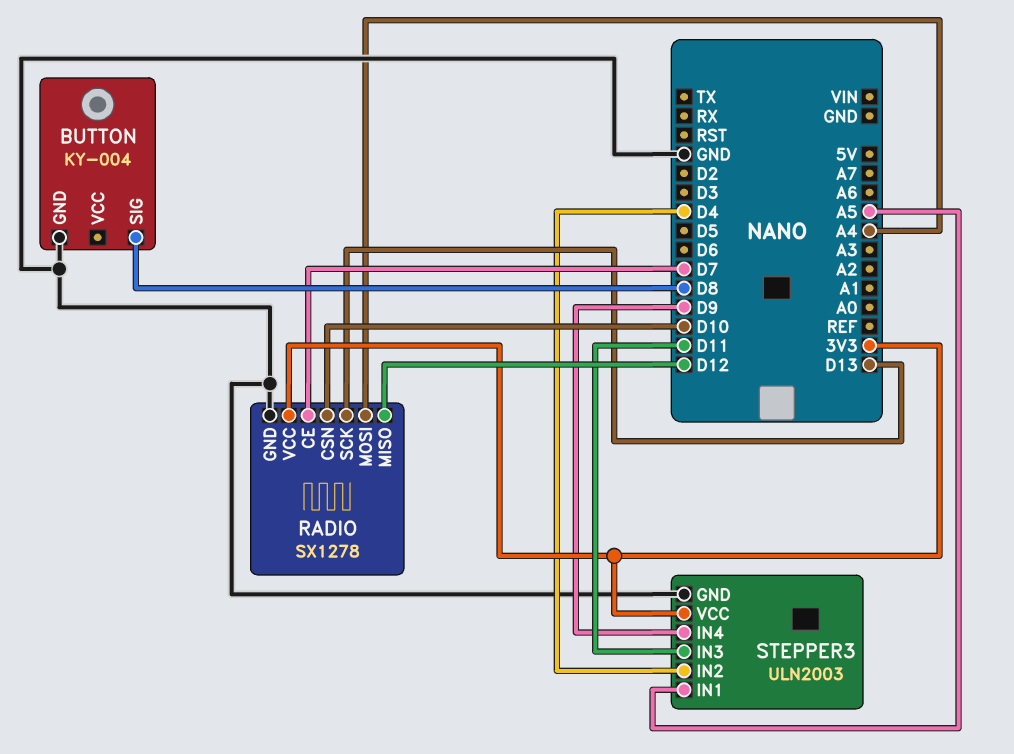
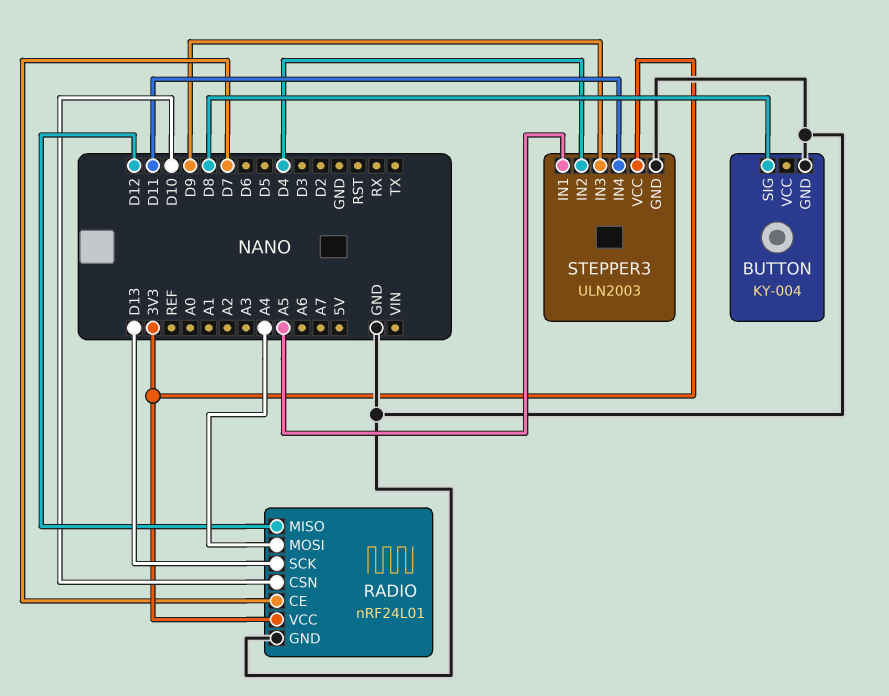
RADIO: SX1278 -> nRF24L01
STEPPER3 pin IN3: D11 -> D9
STEPPER3 pin IN4: D9 -> D11

